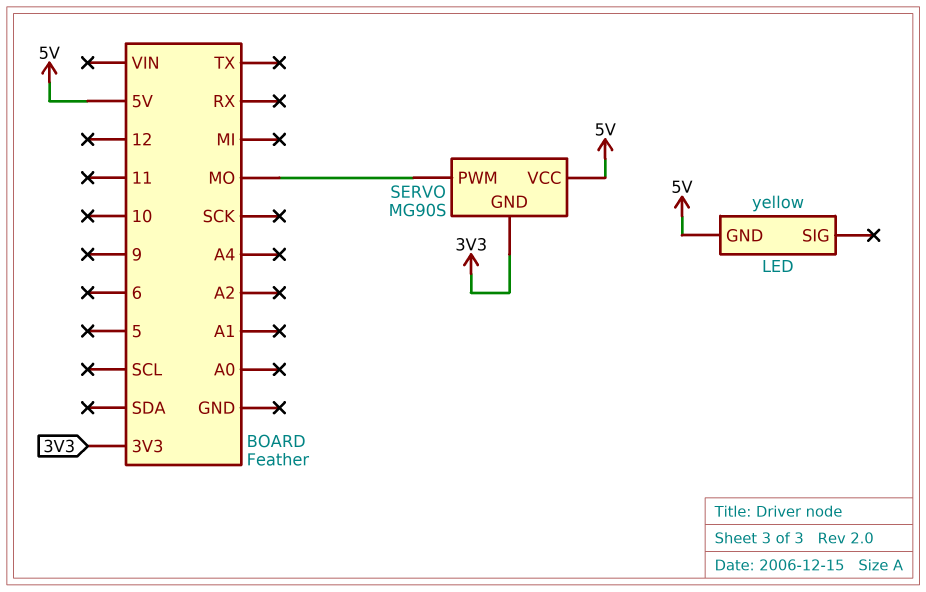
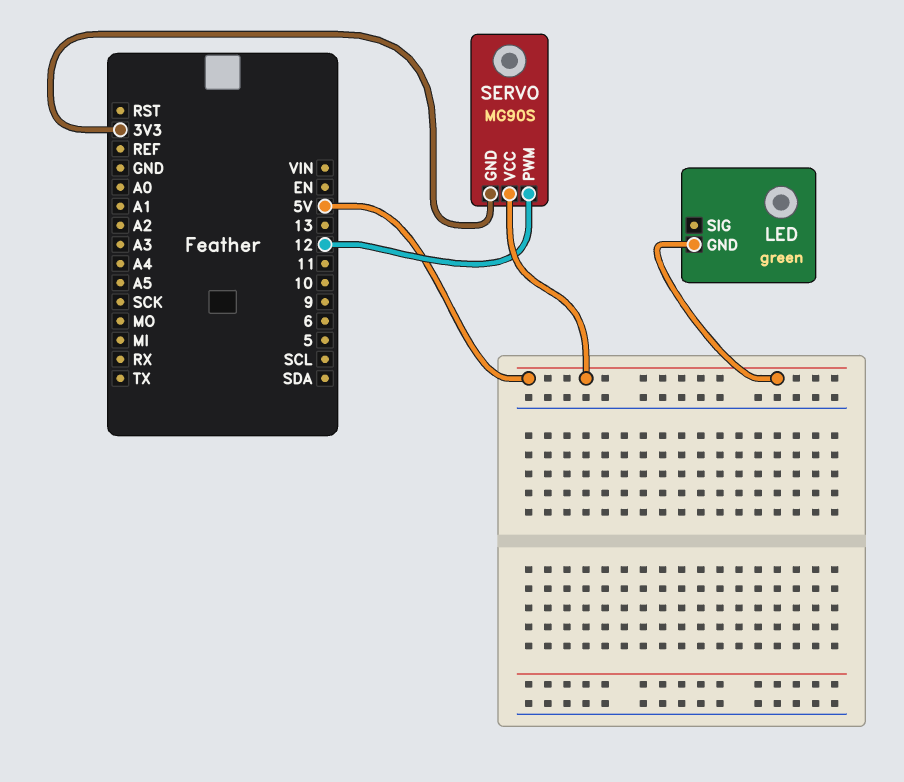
LED: yellow -> green
SERVO pin PWM: MO -> 12

